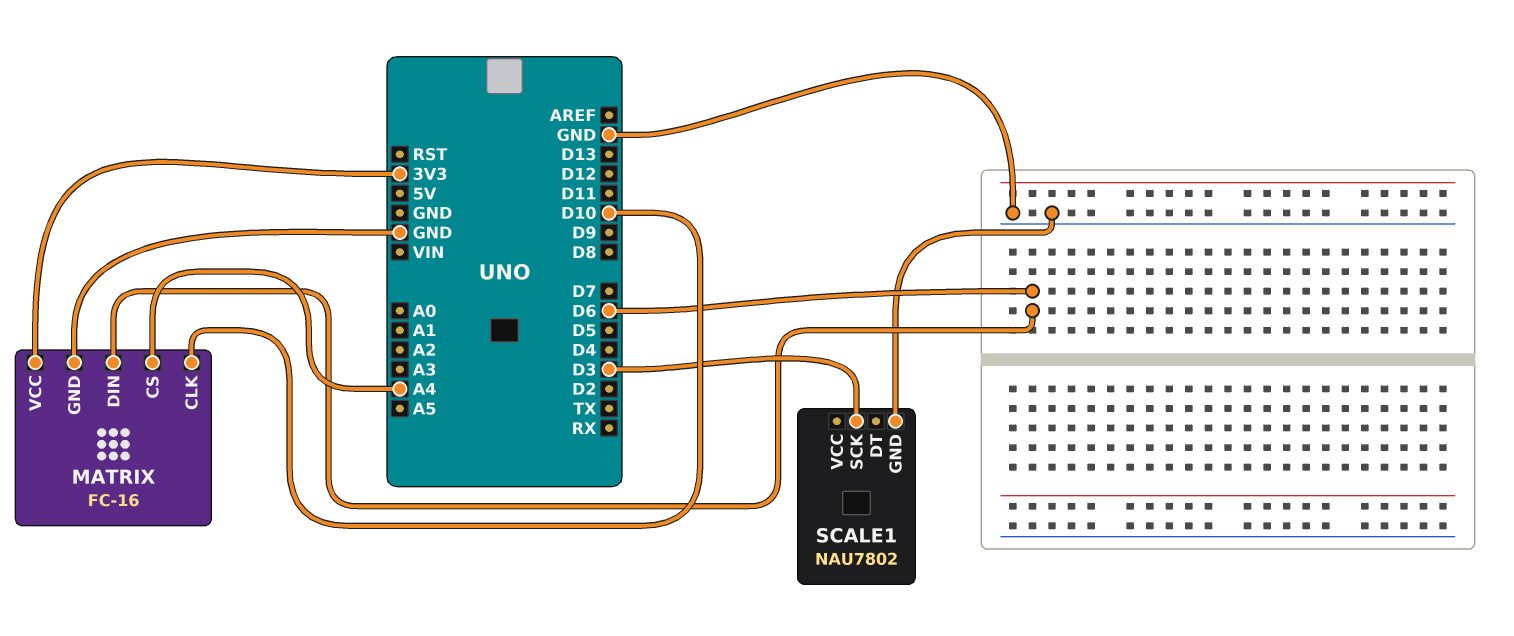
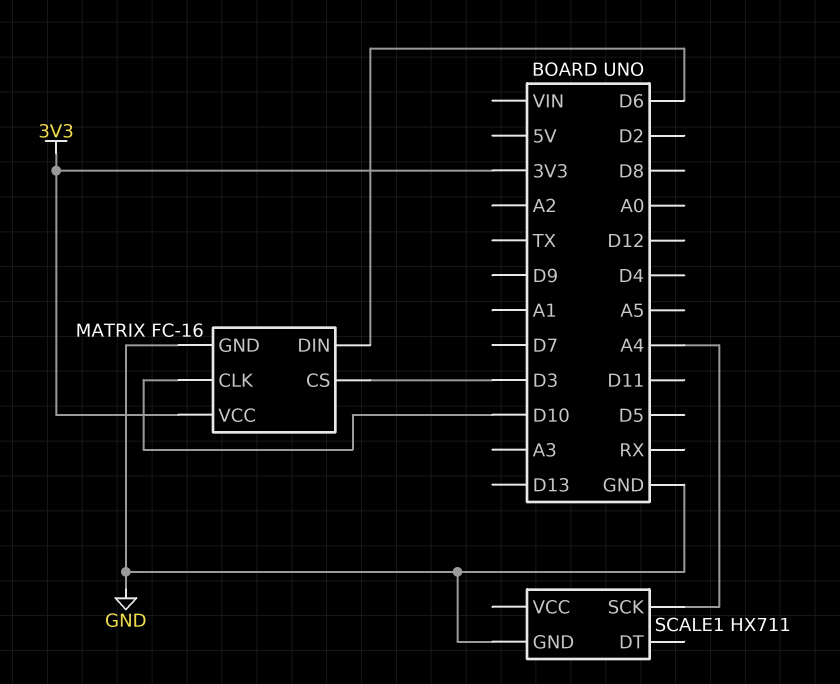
MATRIX pin CS: A4 -> D3
SCALE1: NAU7802 -> HX711
SCALE1 pin SCK: D3 -> A4

